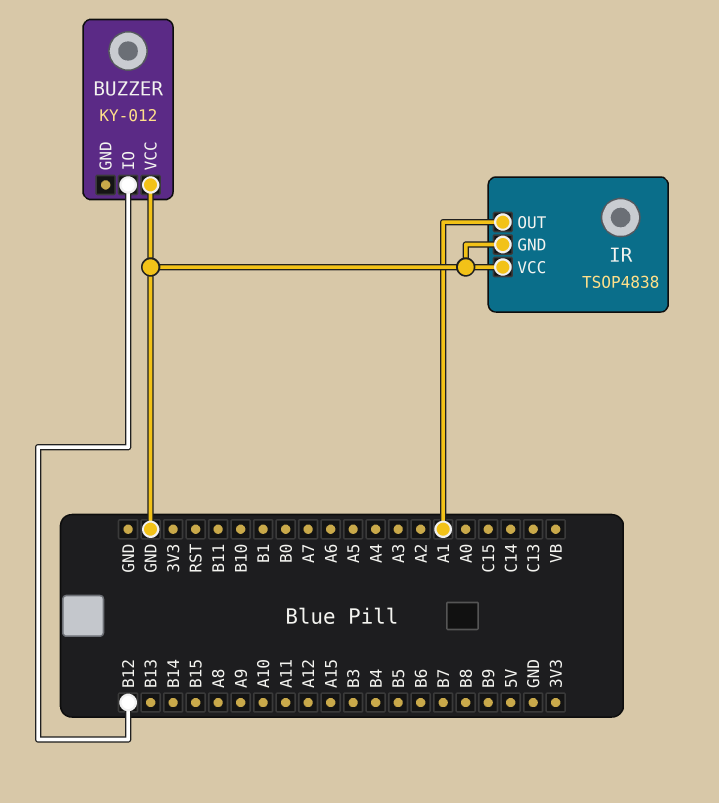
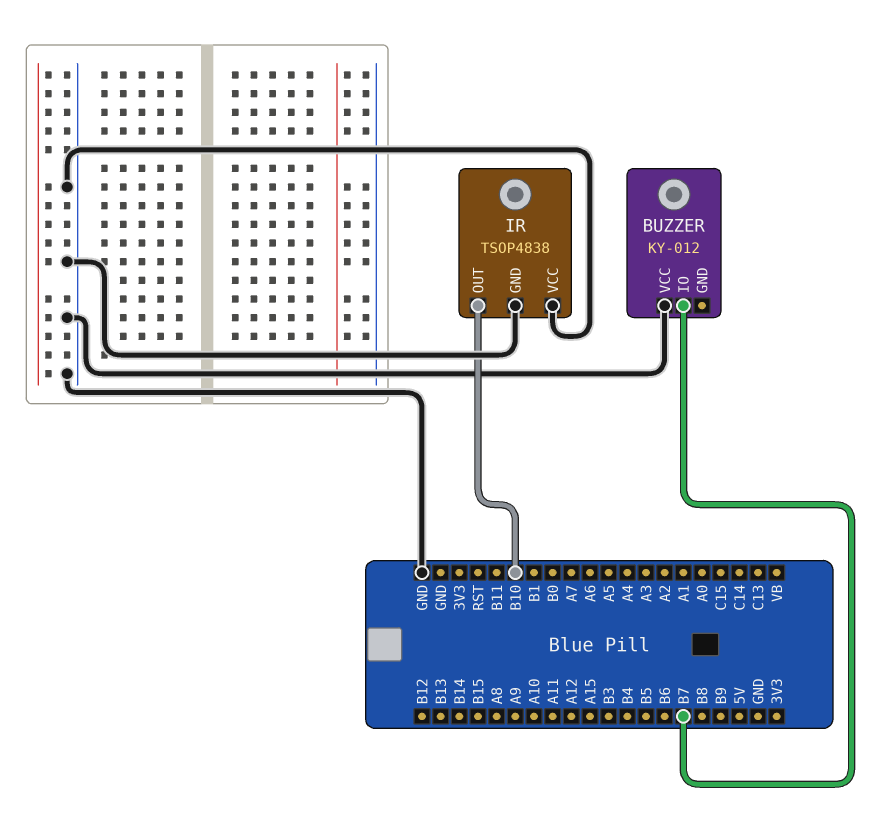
BUZZER pin IO: B12 -> B7
IR pin OUT: A1 -> B10

